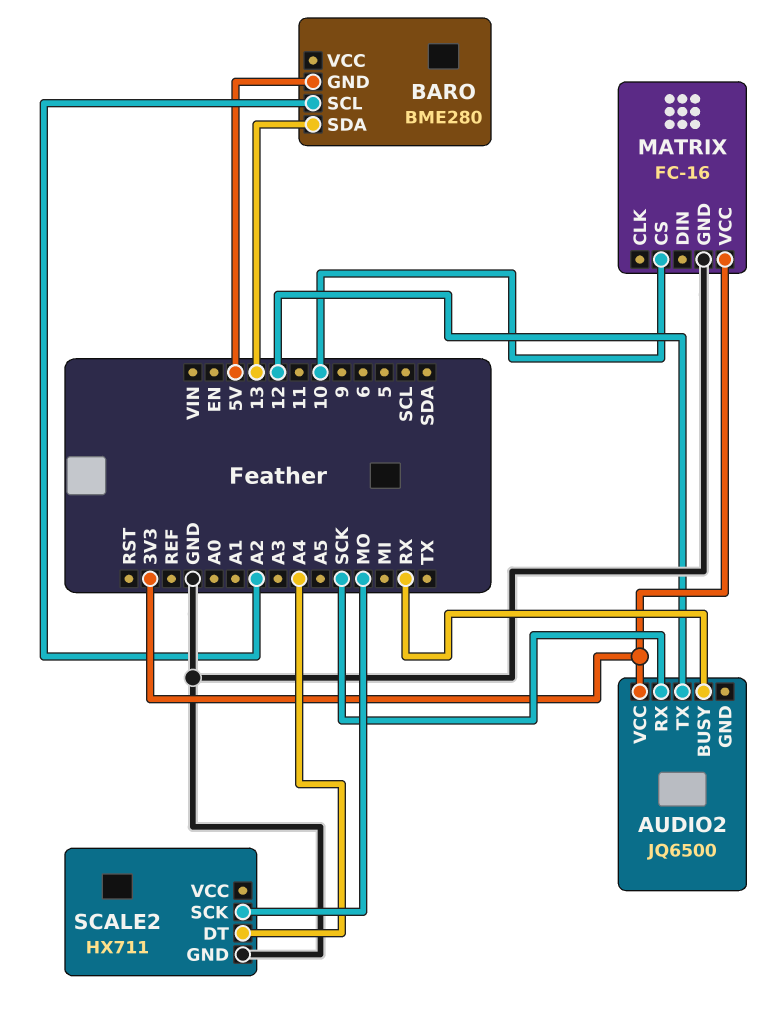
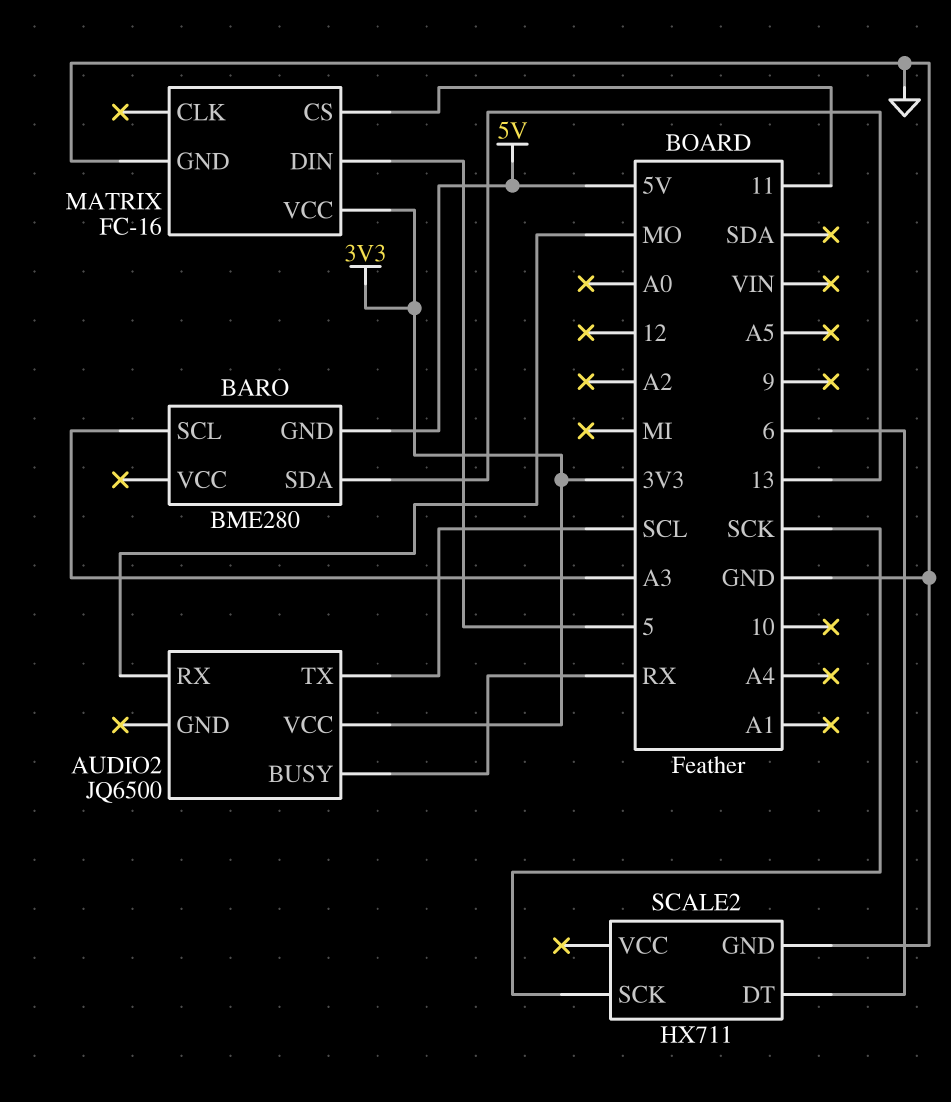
AUDIO2 pin RX: SCK -> MO
AUDIO2 pin TX: 12 -> SCL
BARO pin SCL: A2 -> A3
MATRIX pin CS: 10 -> 11
MATRIX pin DIN: none -> 5
SCALE2 pin DT: A4 -> 6
SCALE2 pin SCK: MO -> SCK

